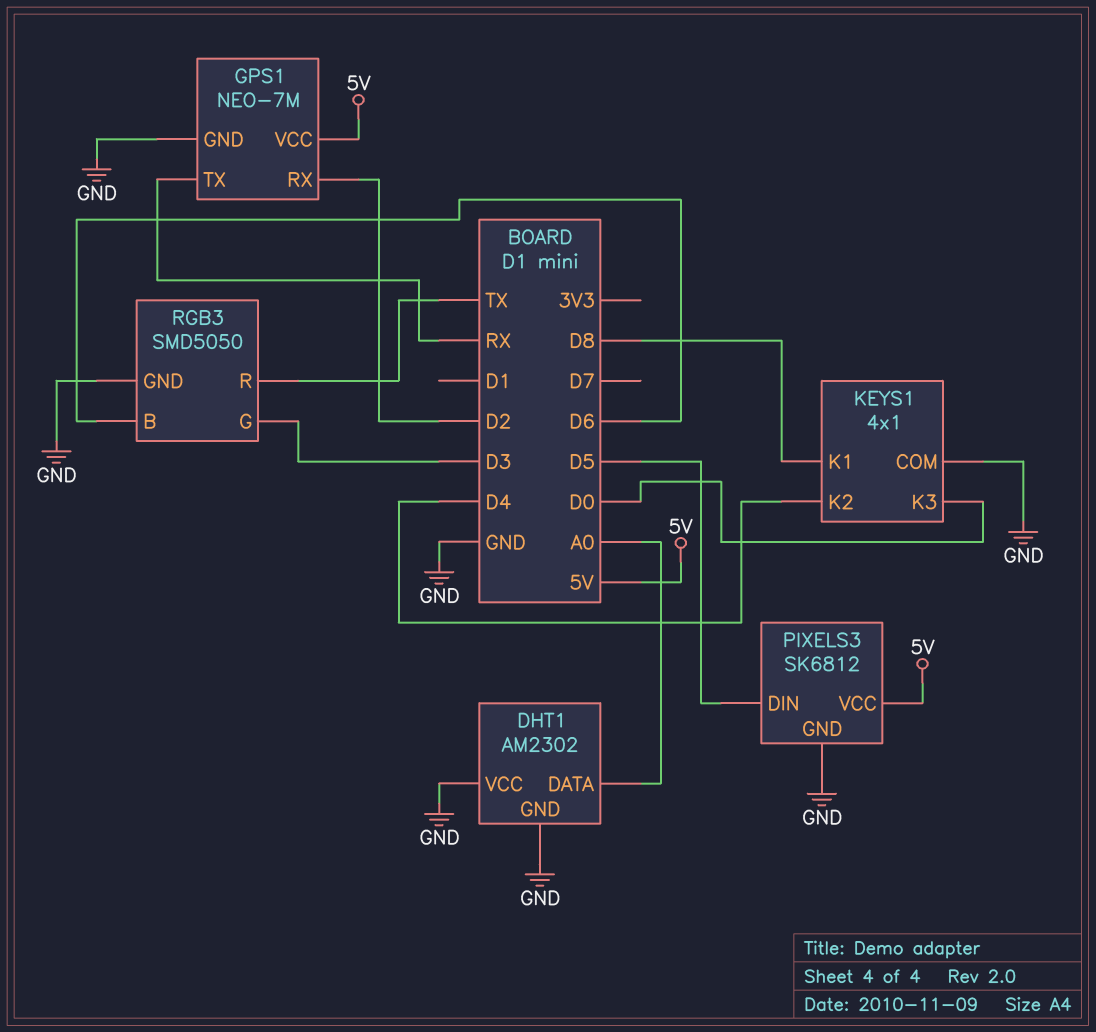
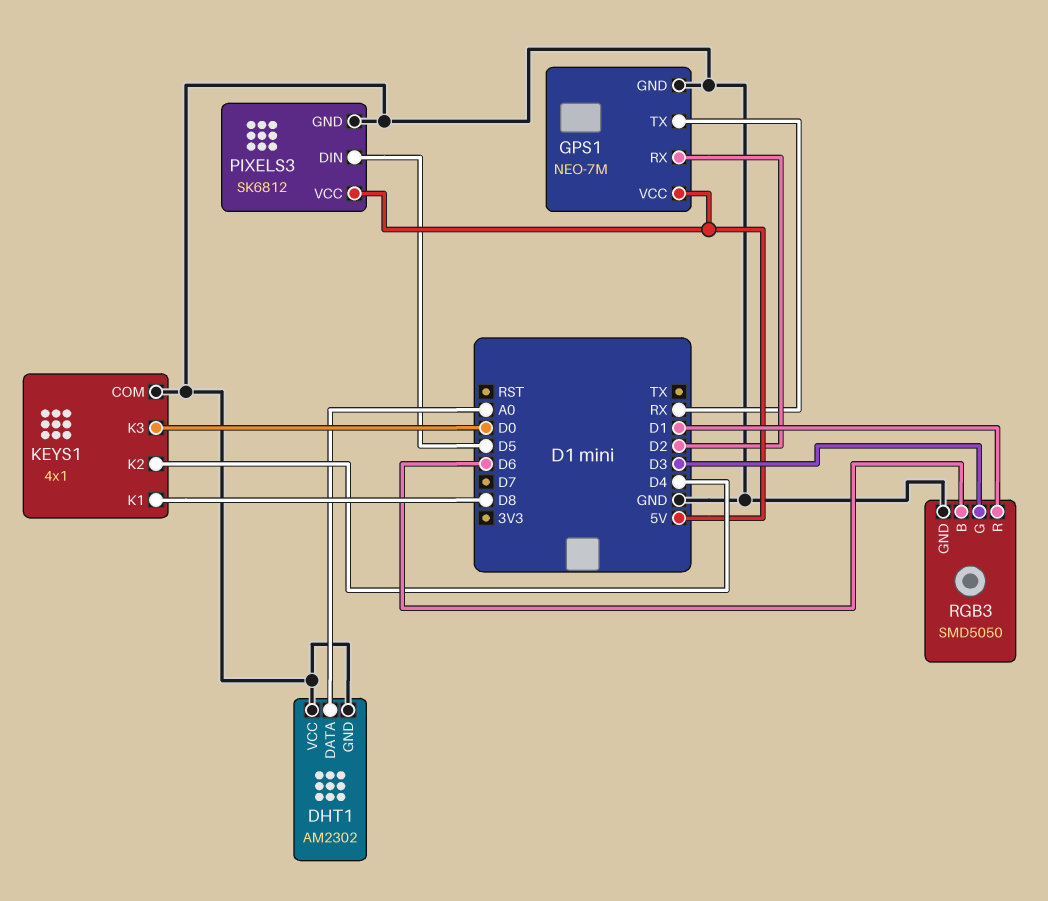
RGB3 pin R: TX -> D1

